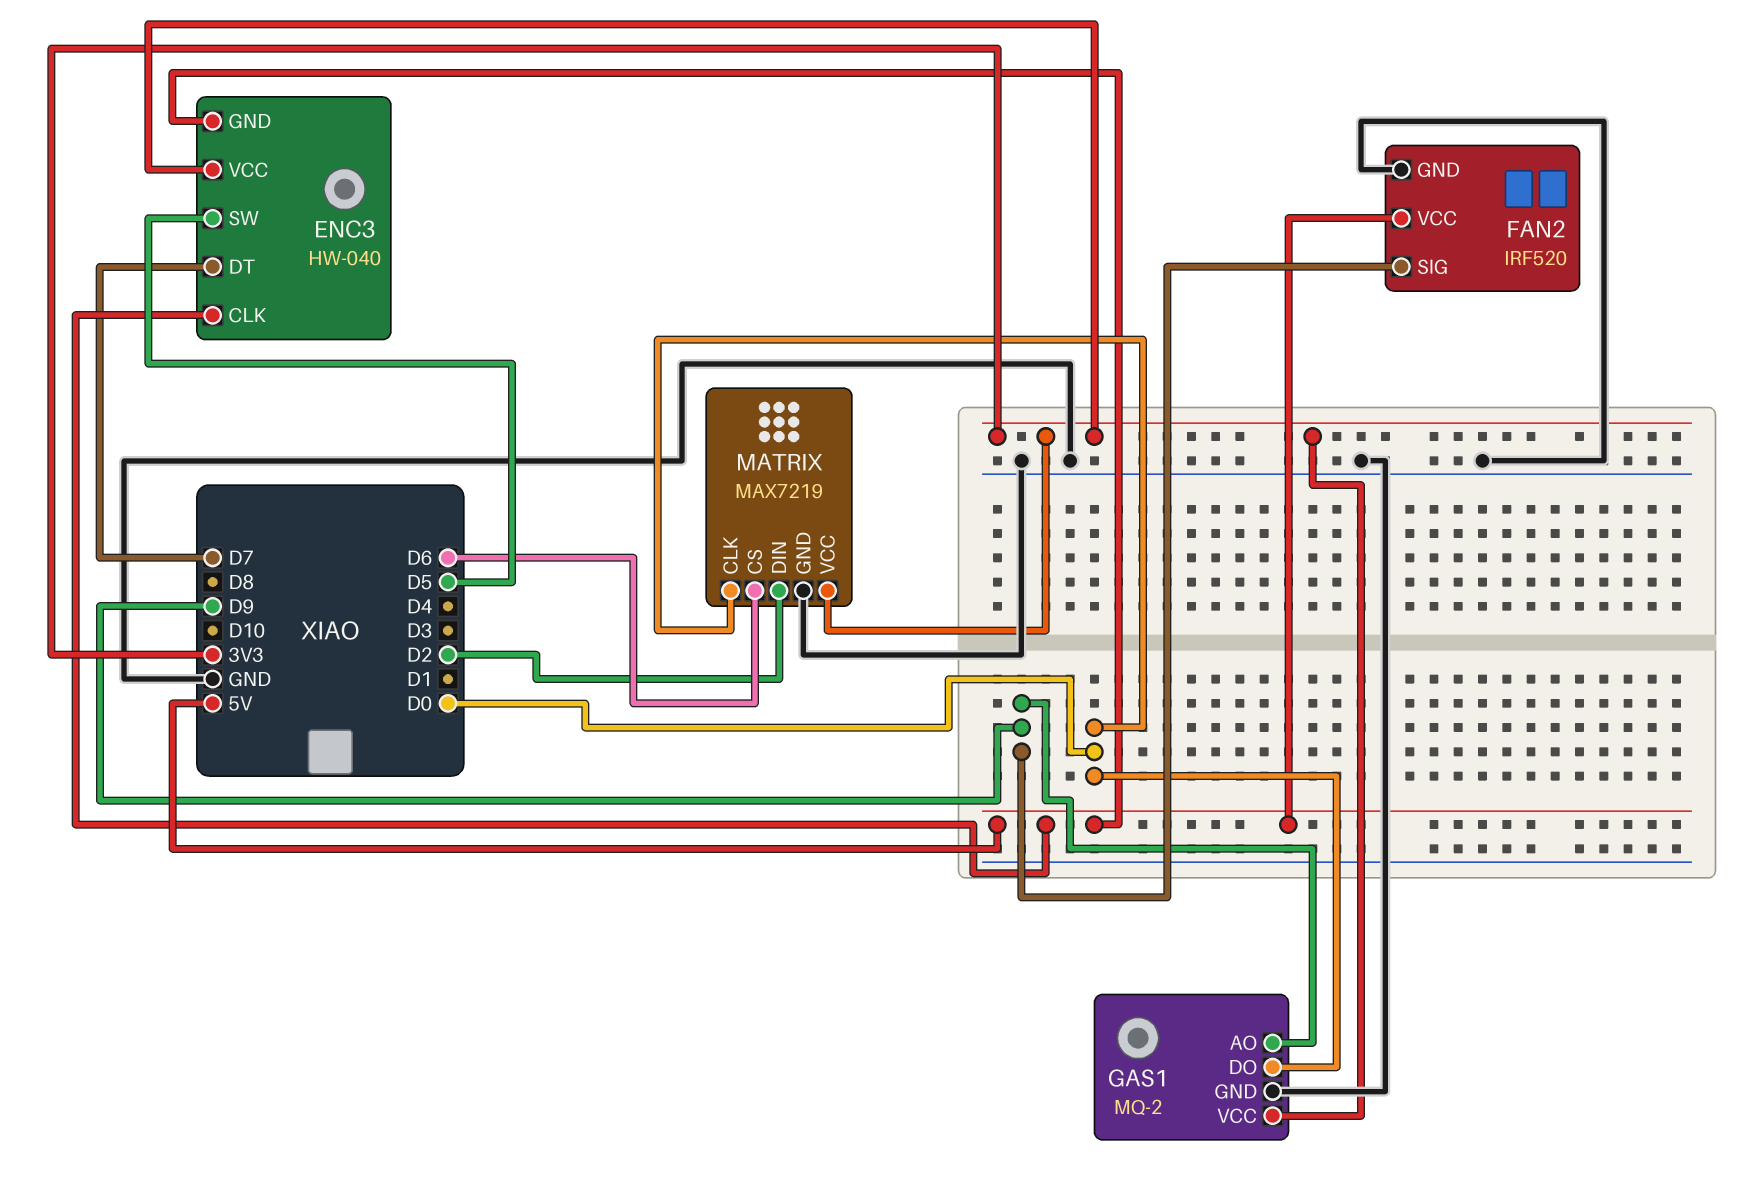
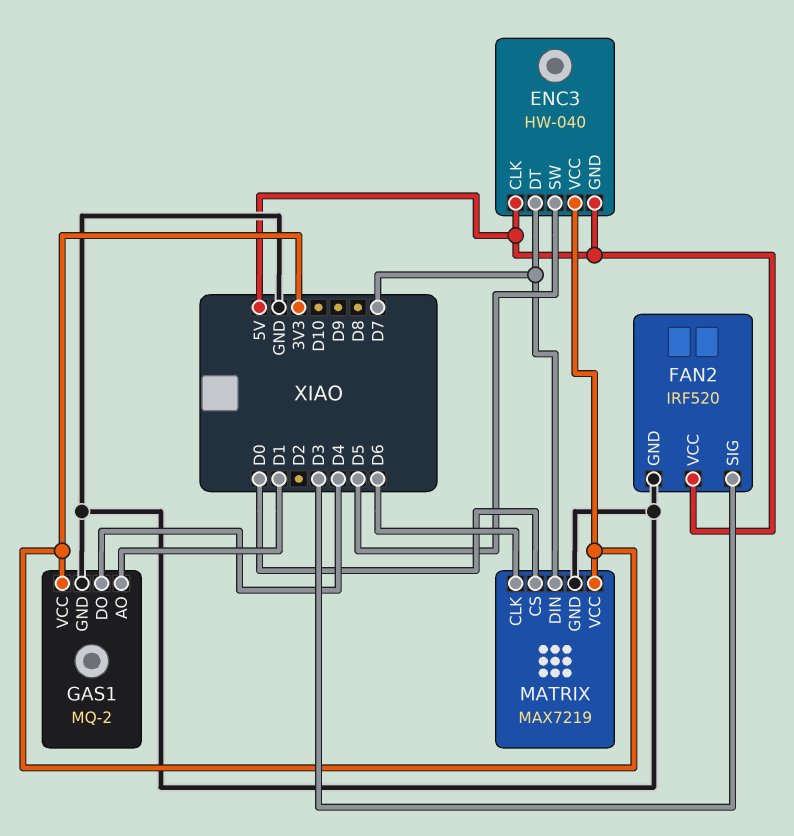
FAN2 pin SIG: D9 -> D3
GAS1 pin AO: D9 -> D1
GAS1 pin DO: D0 -> D4
MATRIX pin CLK: D0 -> D6
MATRIX pin CS: D6 -> D0
MATRIX pin DIN: D2 -> D7

